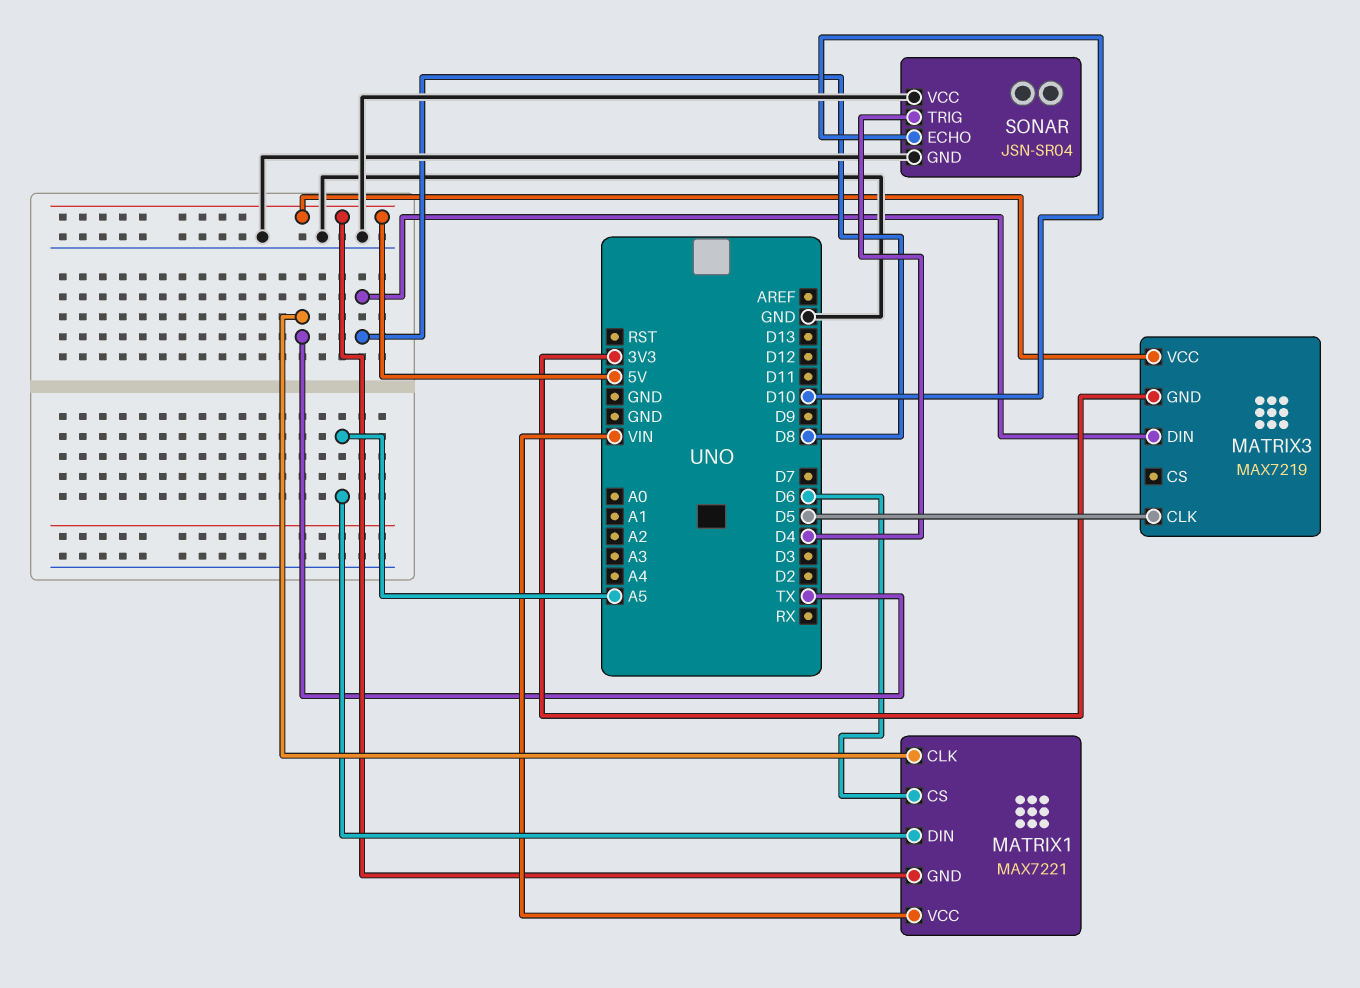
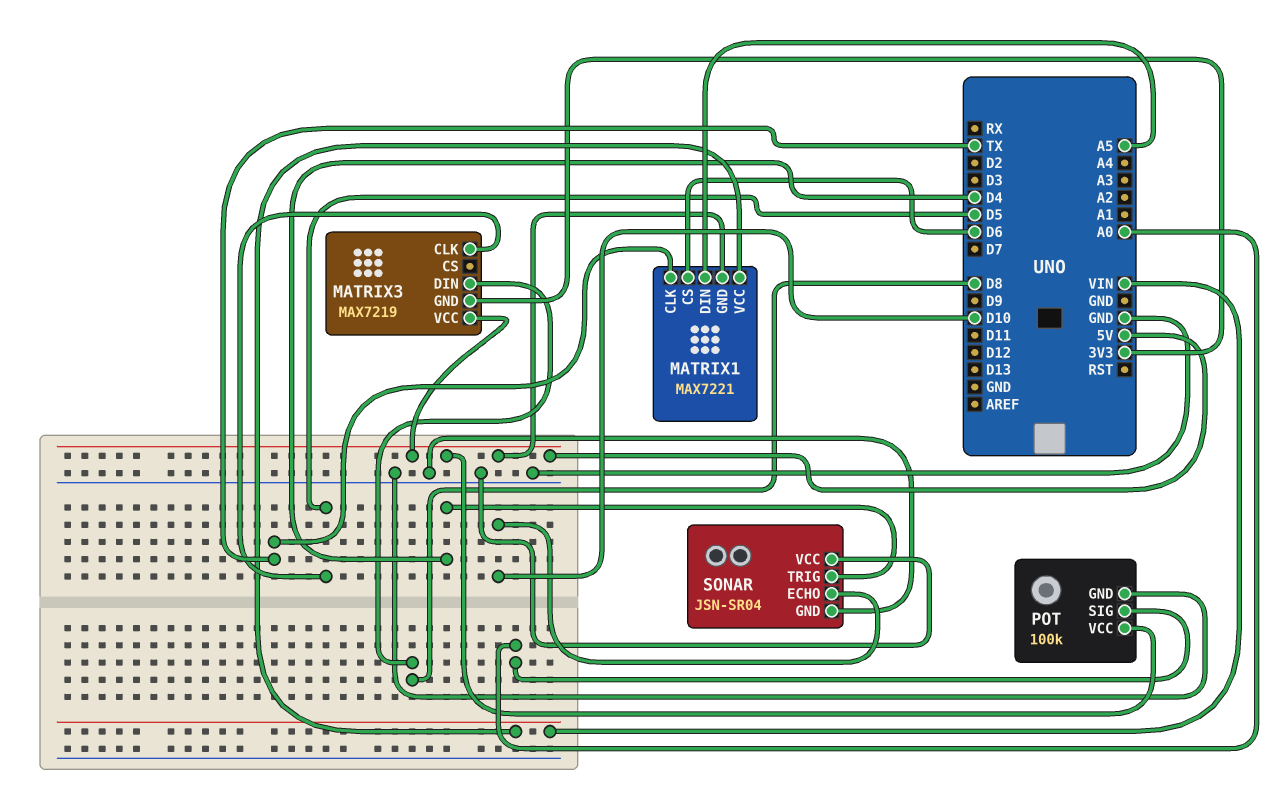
POT: none -> 100k
POT pin GND: none -> GND
POT pin SIG: none -> A0
POT pin VCC: none -> 5V

